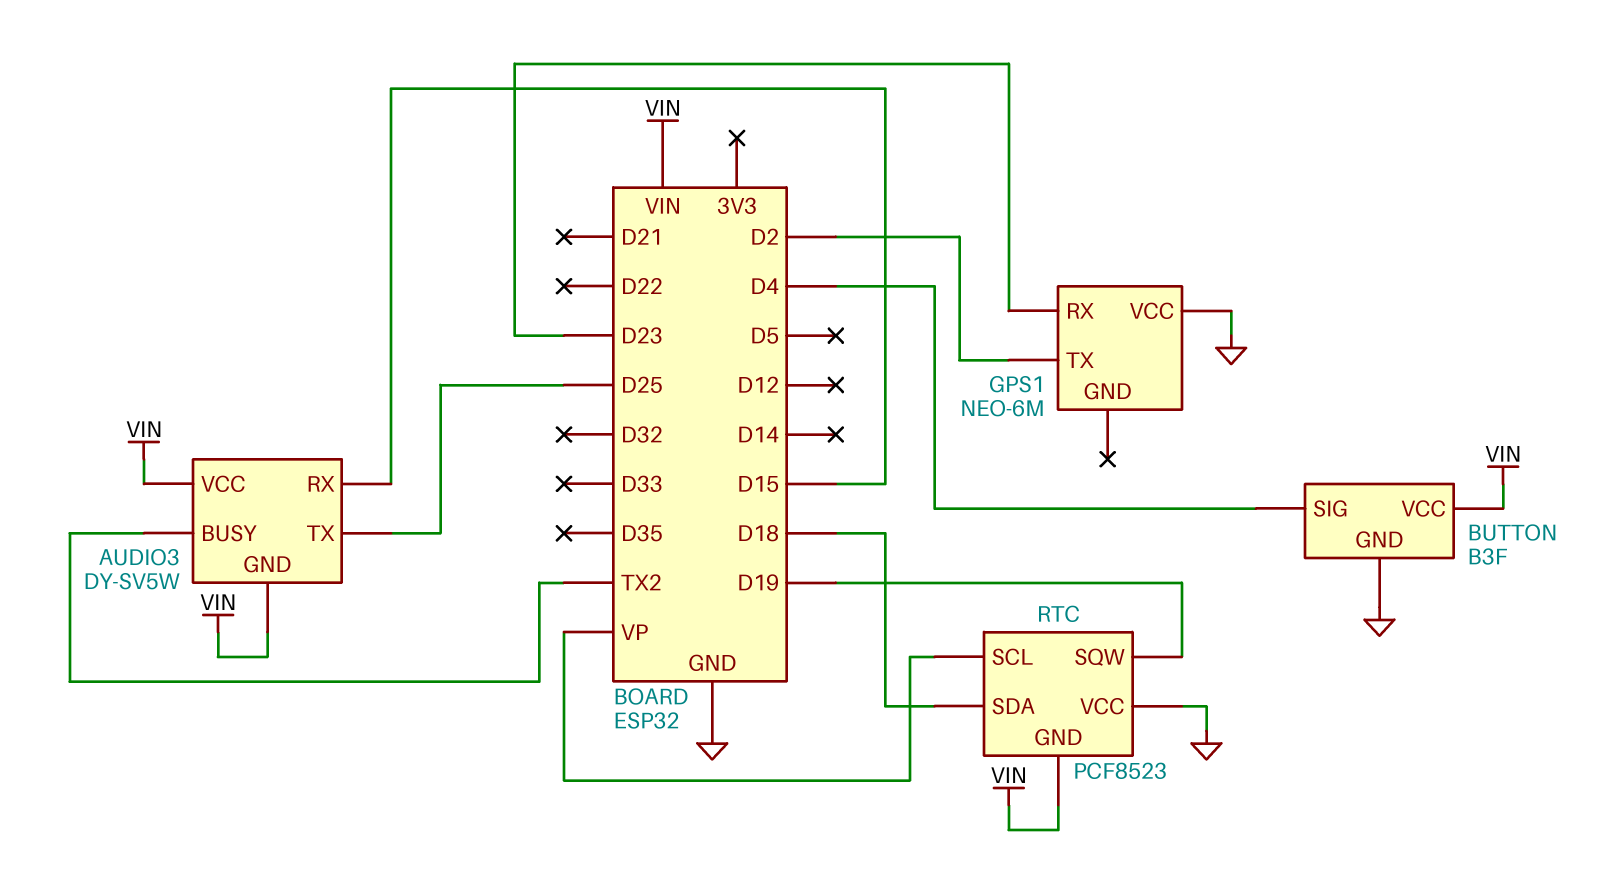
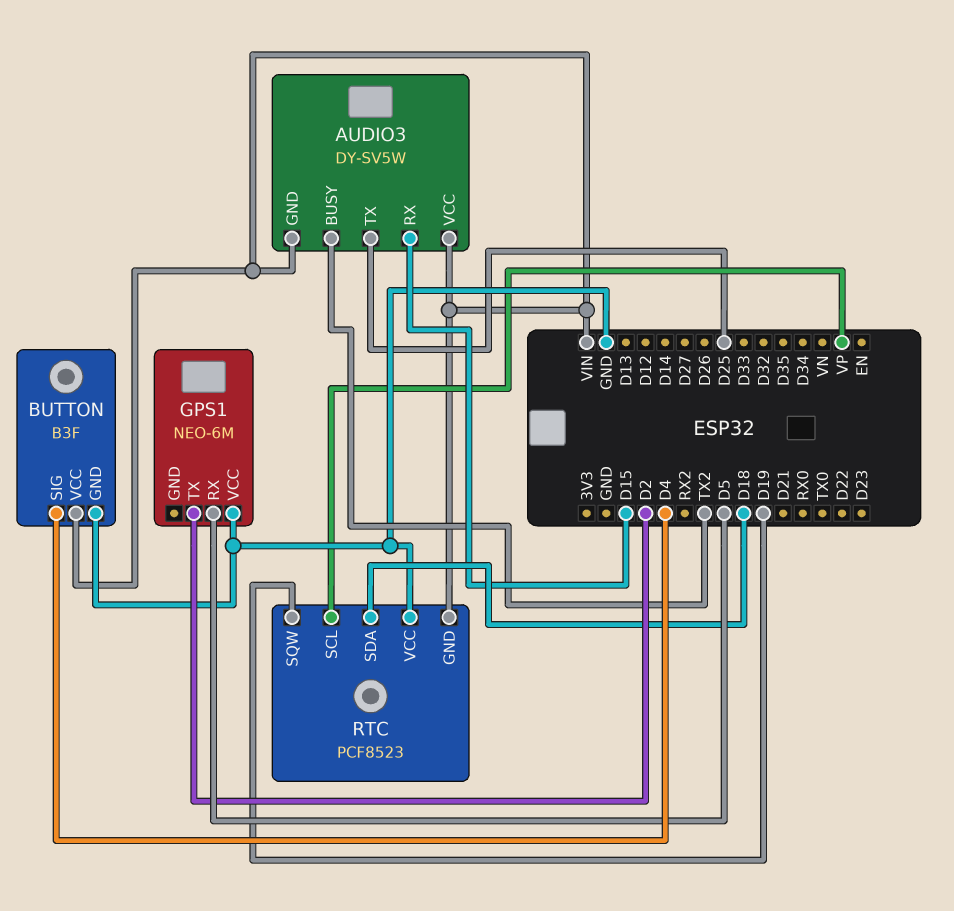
GPS1 pin RX: D23 -> D5

